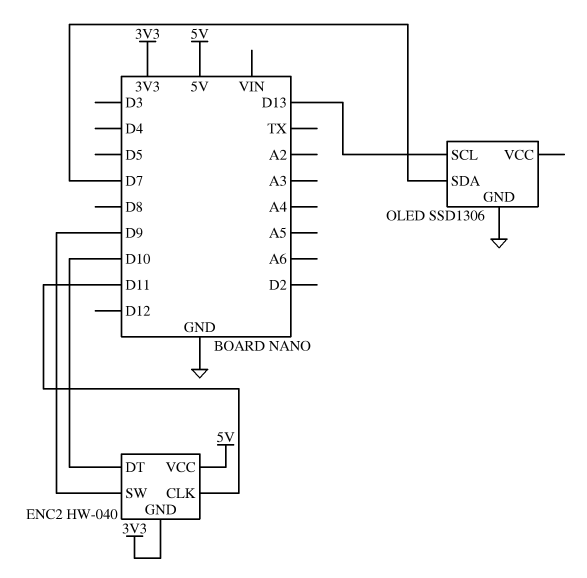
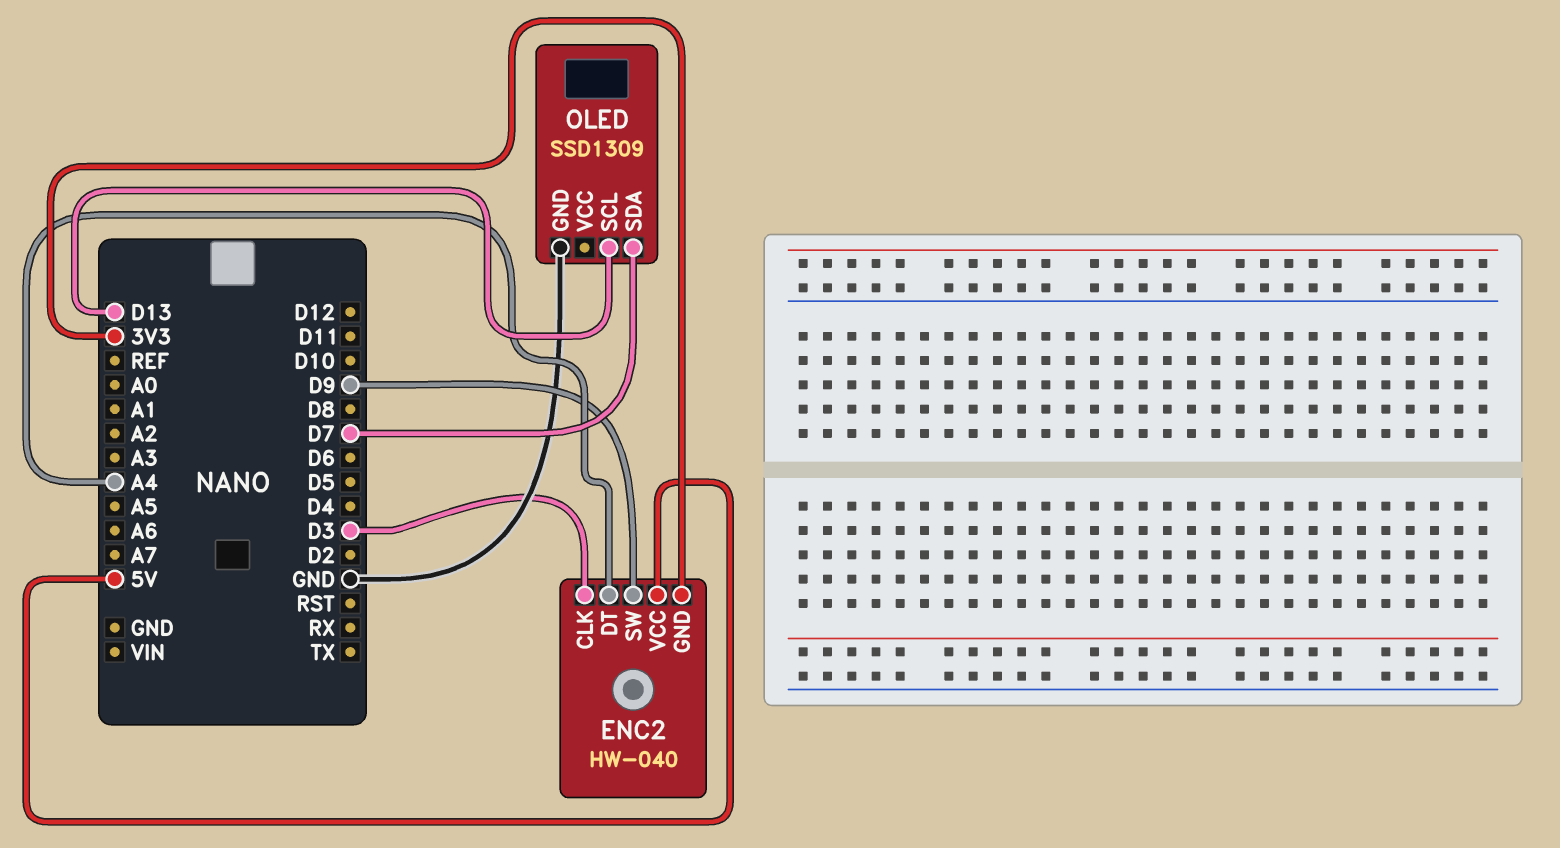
ENC2 pin CLK: D11 -> D3
ENC2 pin DT: D10 -> A4
OLED: SSD1306 -> SSD1309

